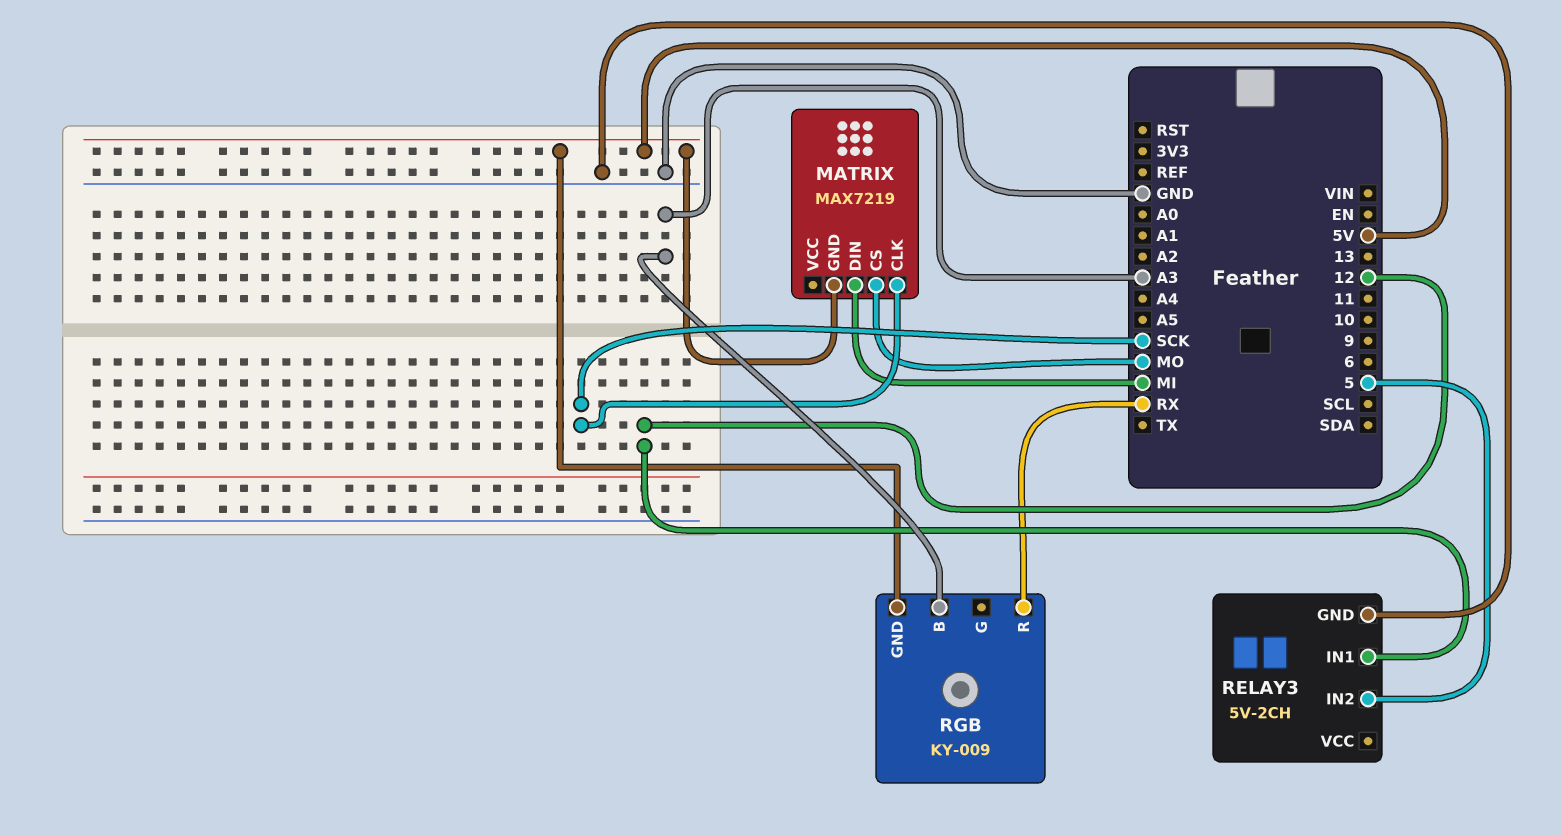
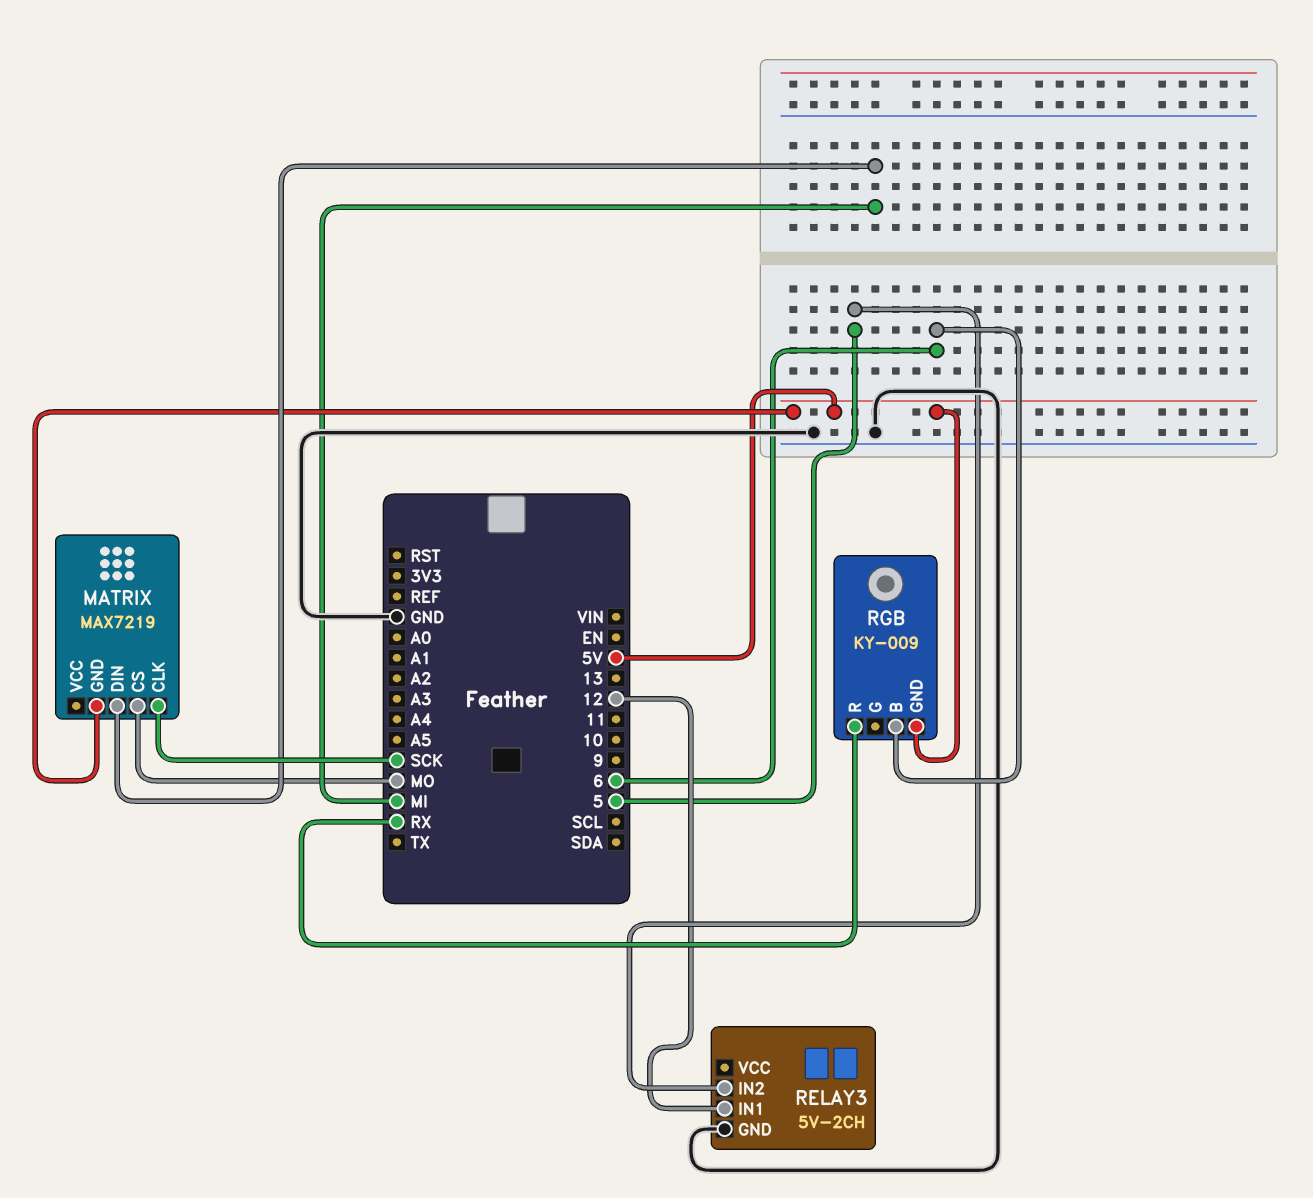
RGB pin B: A3 -> 6

